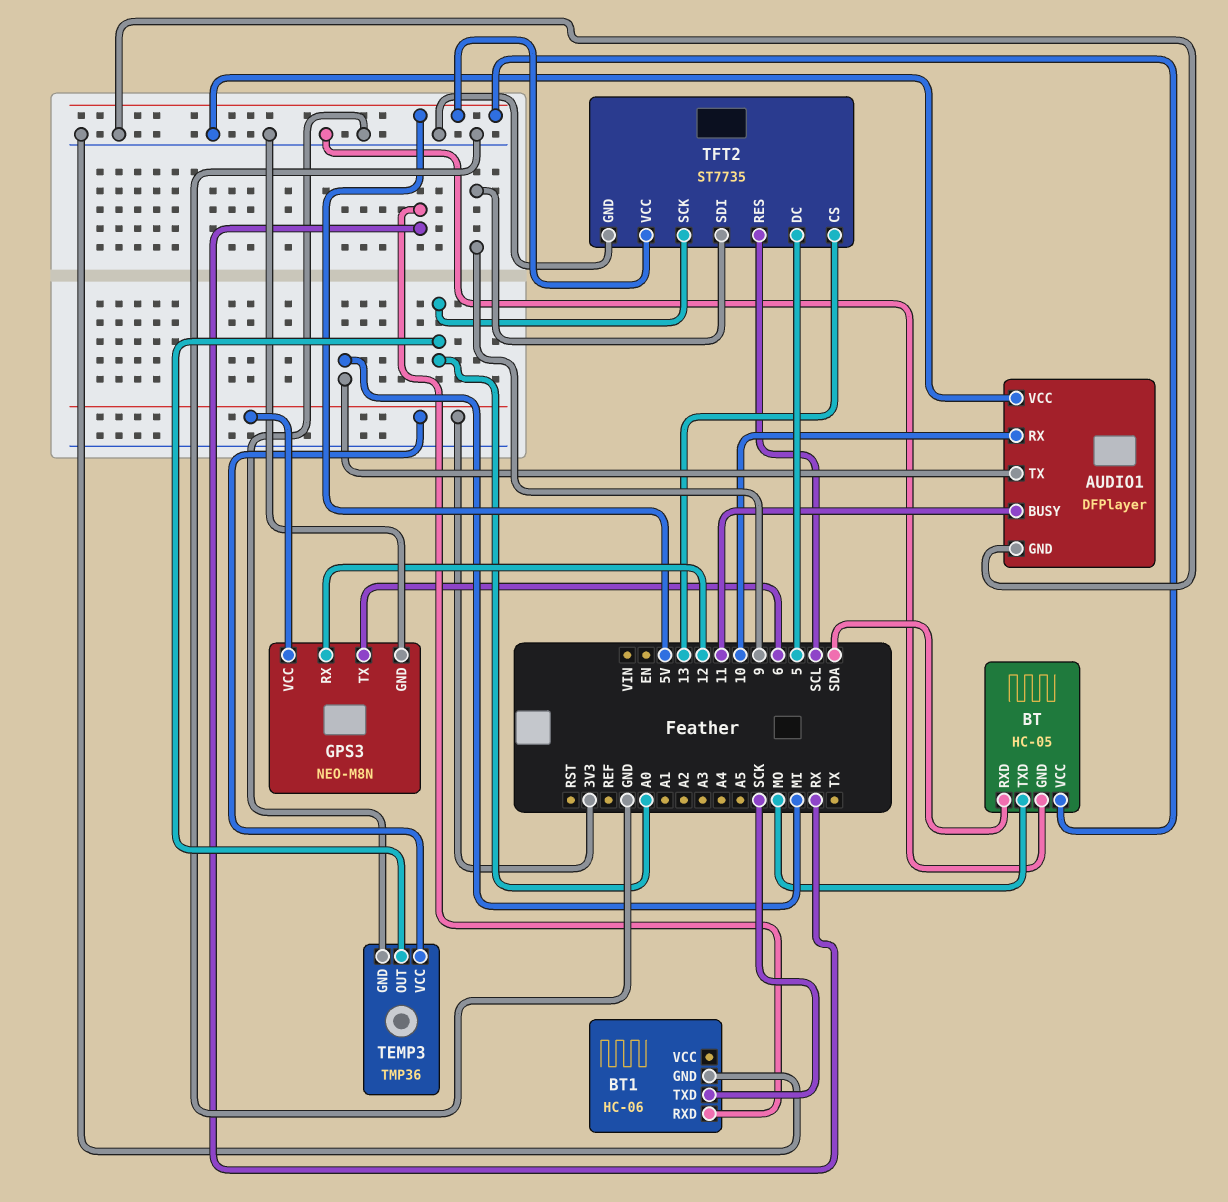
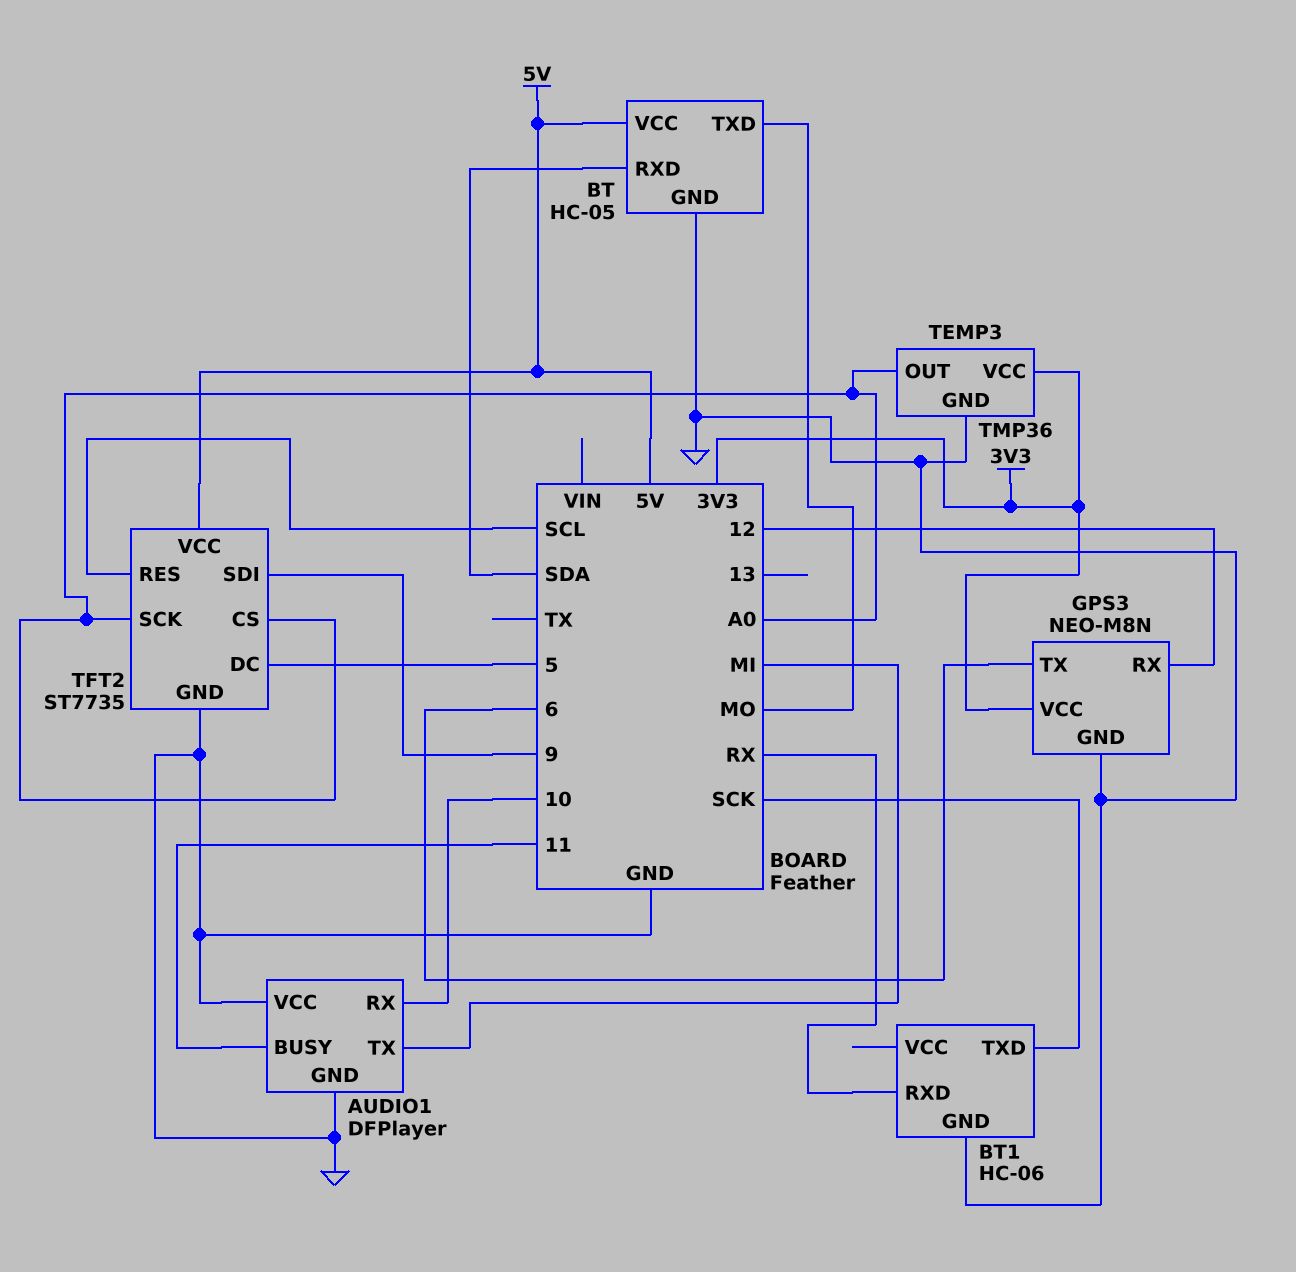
TFT2 pin CS: 13 -> A0

